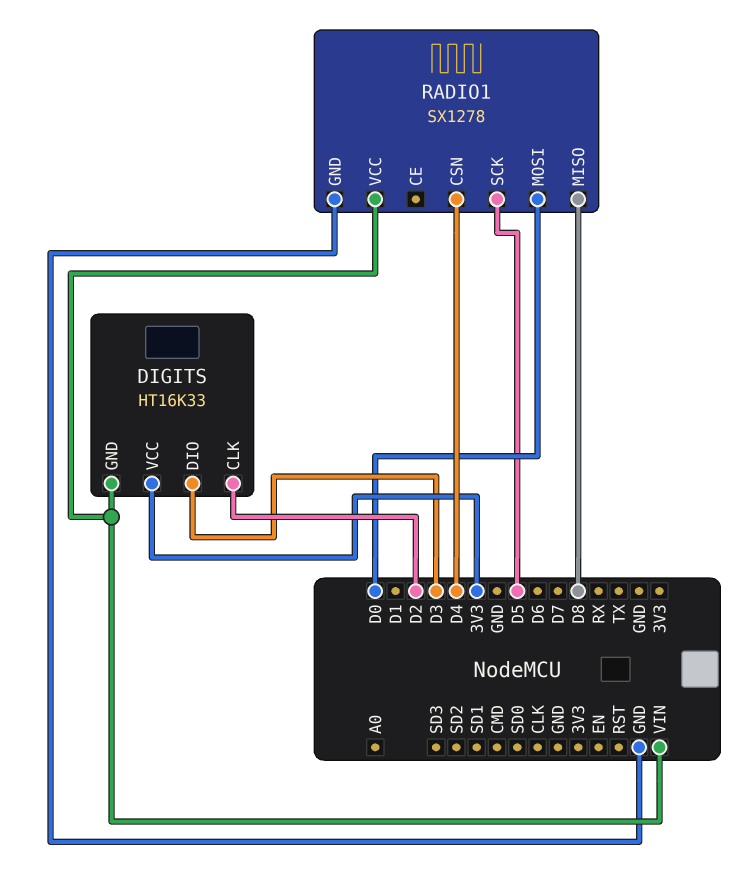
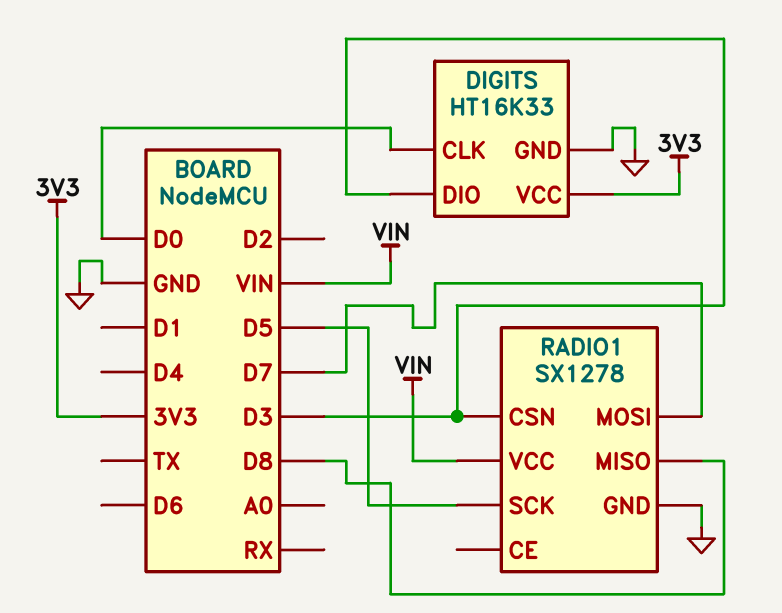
DIGITS pin CLK: D2 -> D0
DIGITS pin GND: VIN -> GND
RADIO1 pin CSN: D4 -> D3
RADIO1 pin MOSI: D0 -> D7

